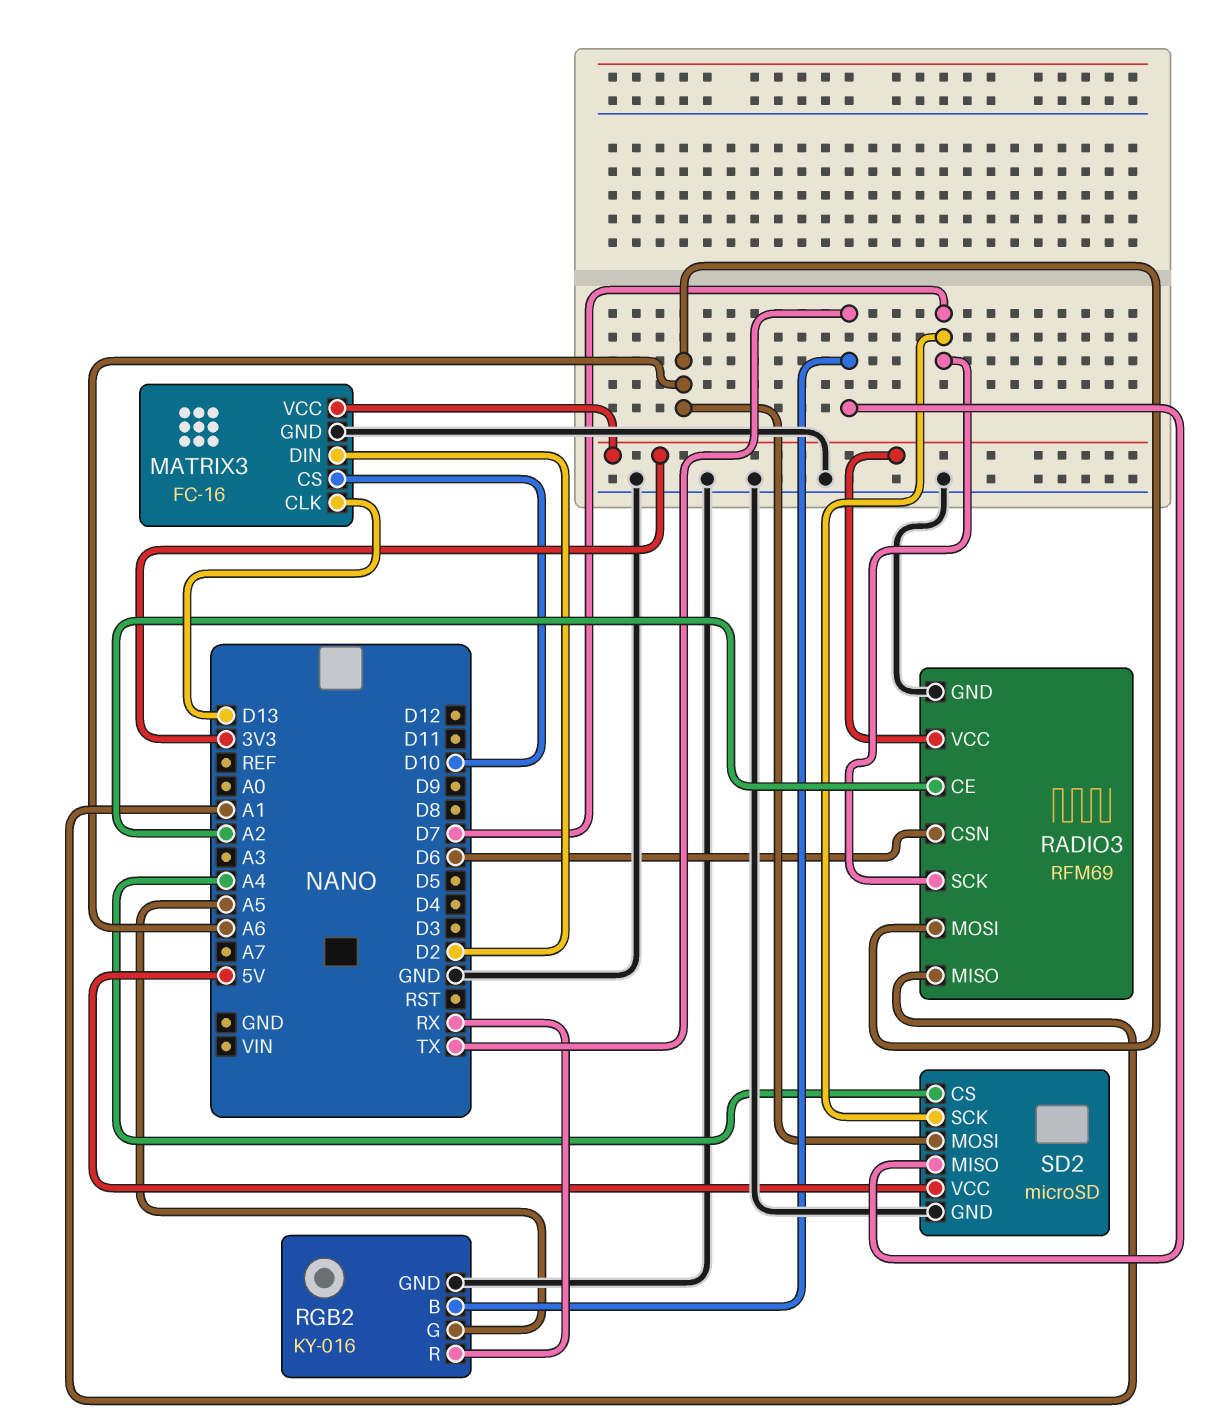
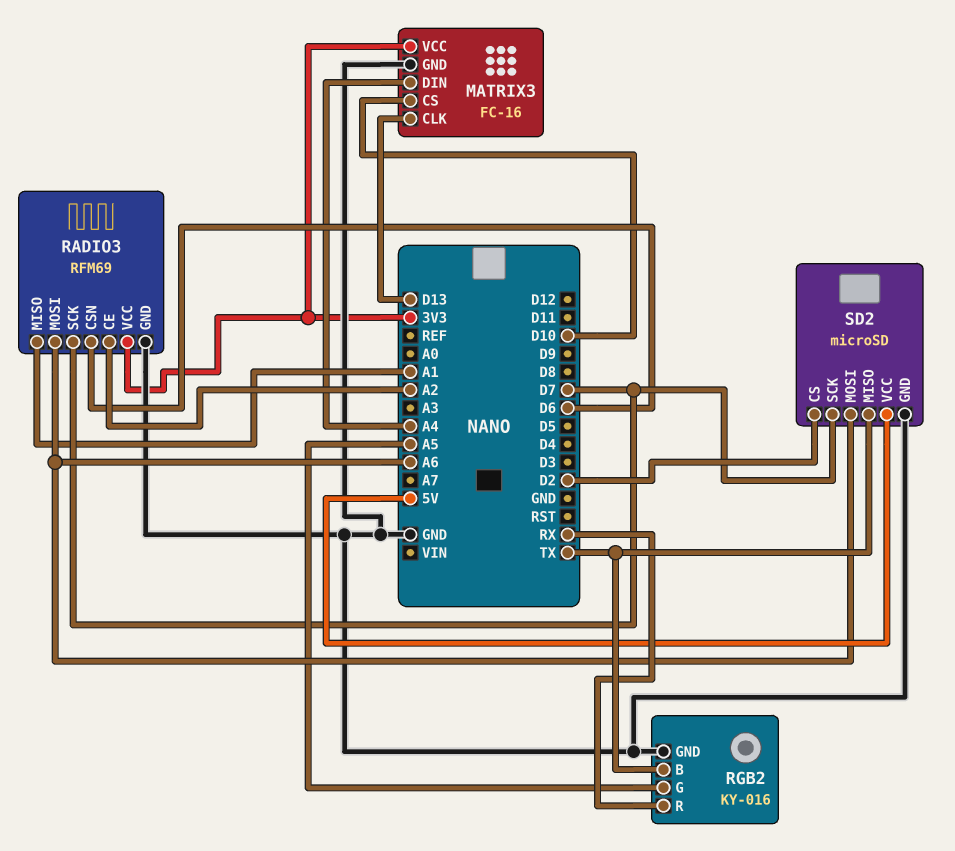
MATRIX3 pin DIN: D2 -> A4
SD2 pin CS: A4 -> D2

